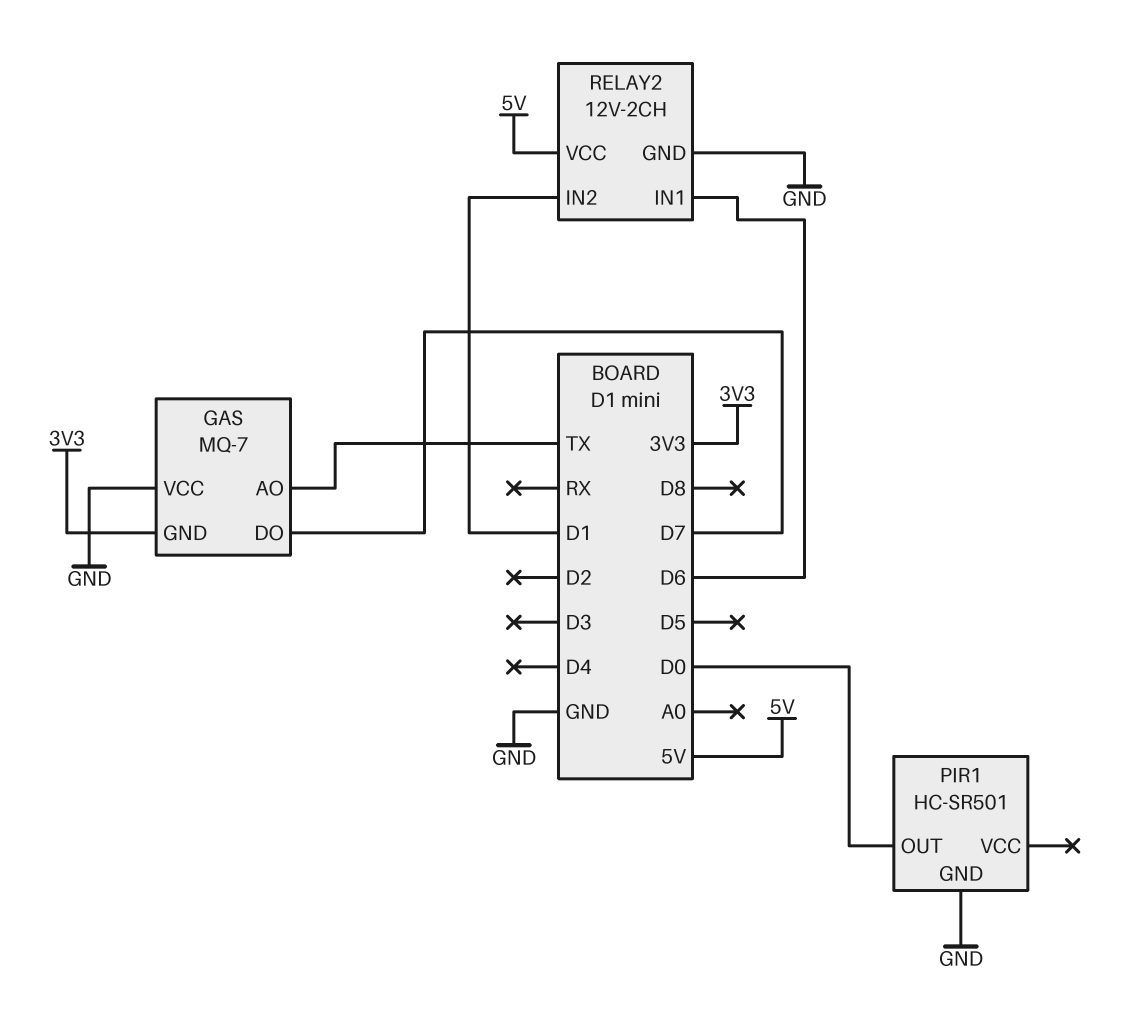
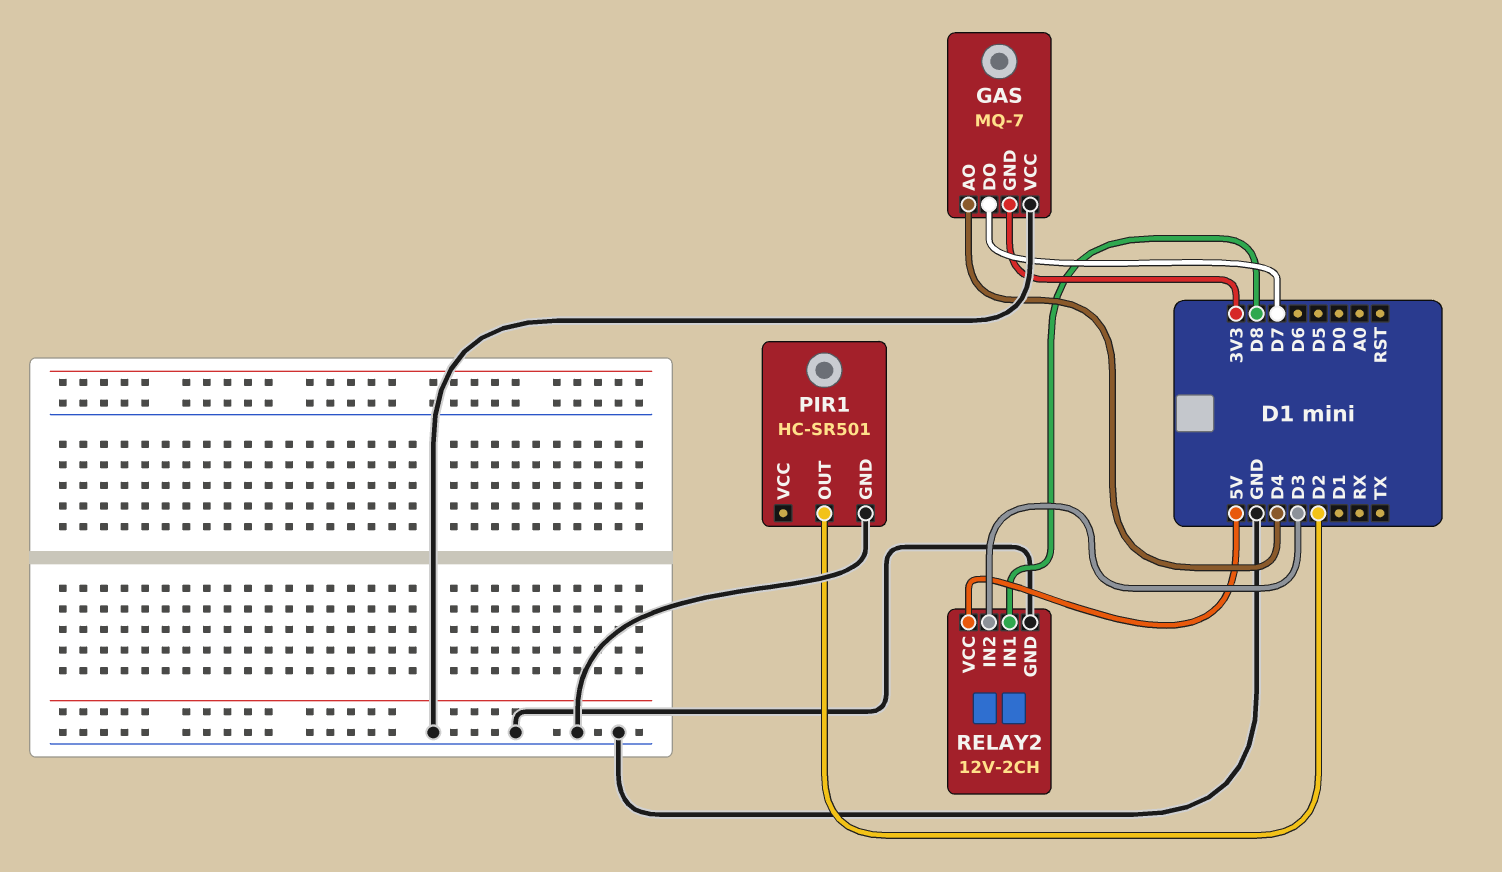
GAS pin AO: TX -> D4
PIR1 pin OUT: D0 -> D2
RELAY2 pin IN1: D6 -> D8
RELAY2 pin IN2: D1 -> D3

